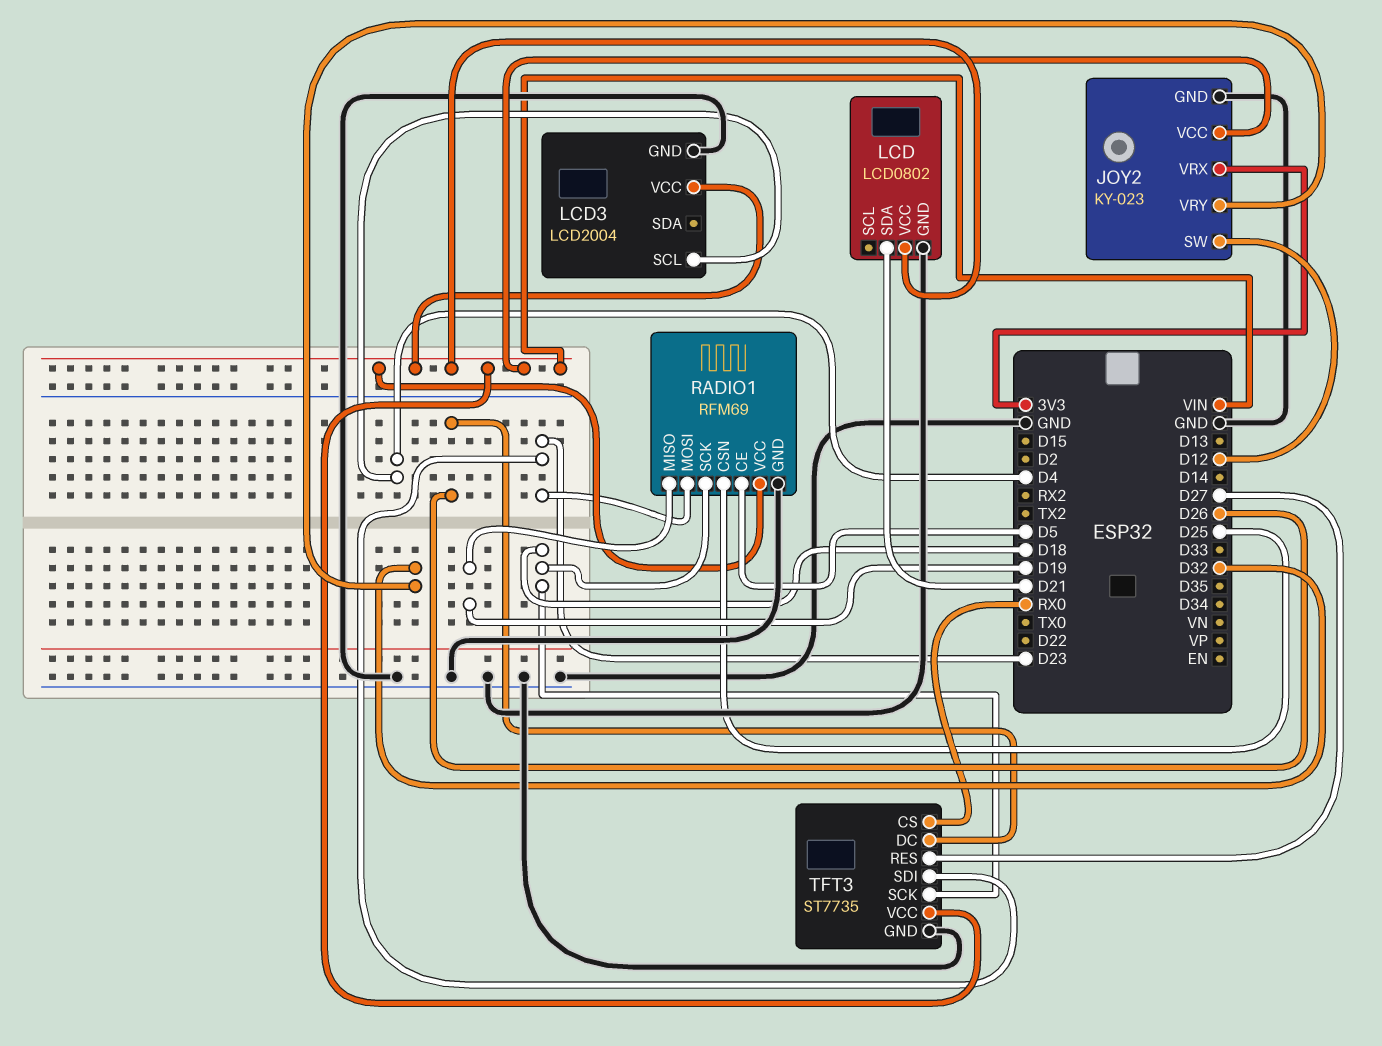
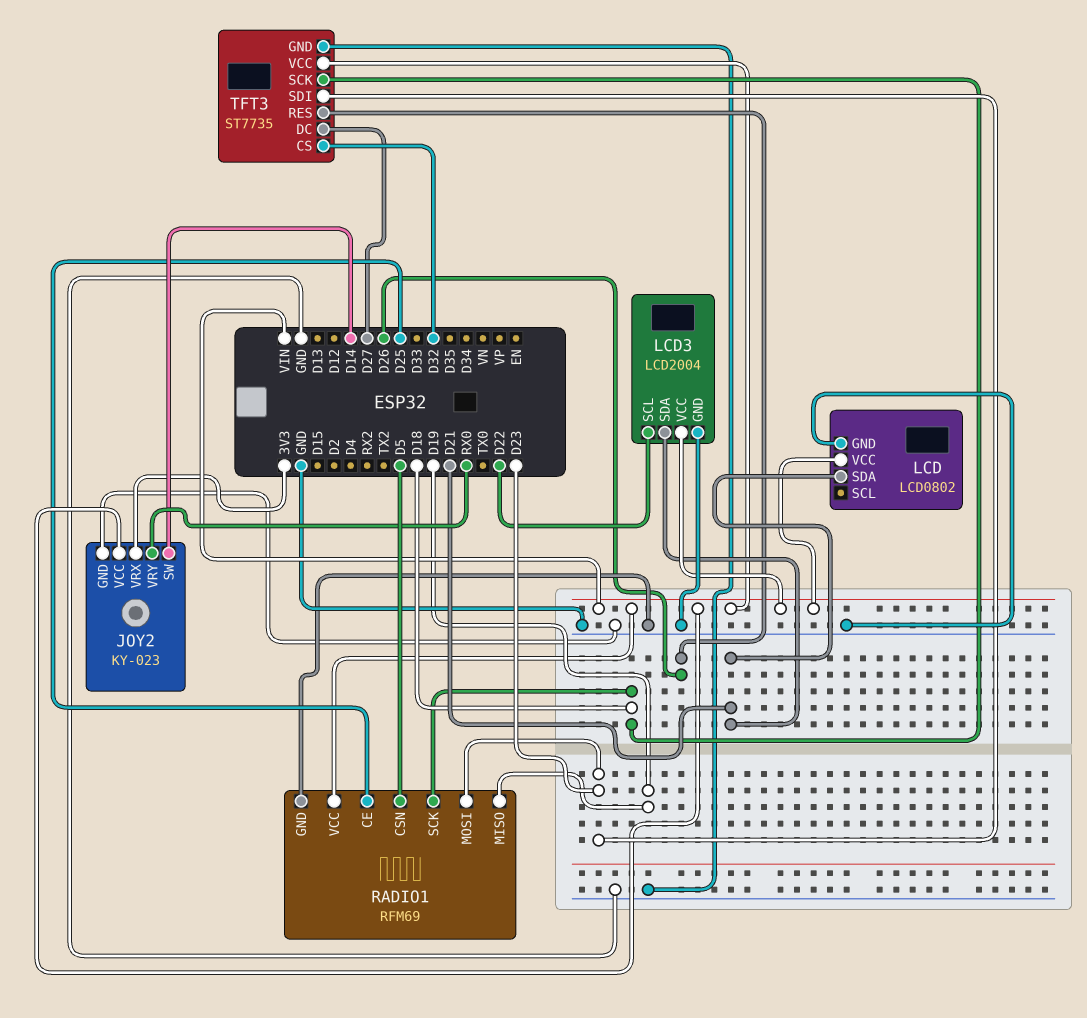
JOY2 pin SW: D12 -> D14
JOY2 pin VRY: D32 -> RX0
LCD3 pin SCL: D4 -> D22
LCD3 pin SDA: none -> D21
RADIO1 pin CE: D5 -> D25
RADIO1 pin CSN: D25 -> D5
TFT3 pin CS: RX0 -> D32
TFT3 pin DC: D26 -> D27
TFT3 pin RES: D27 -> D26

